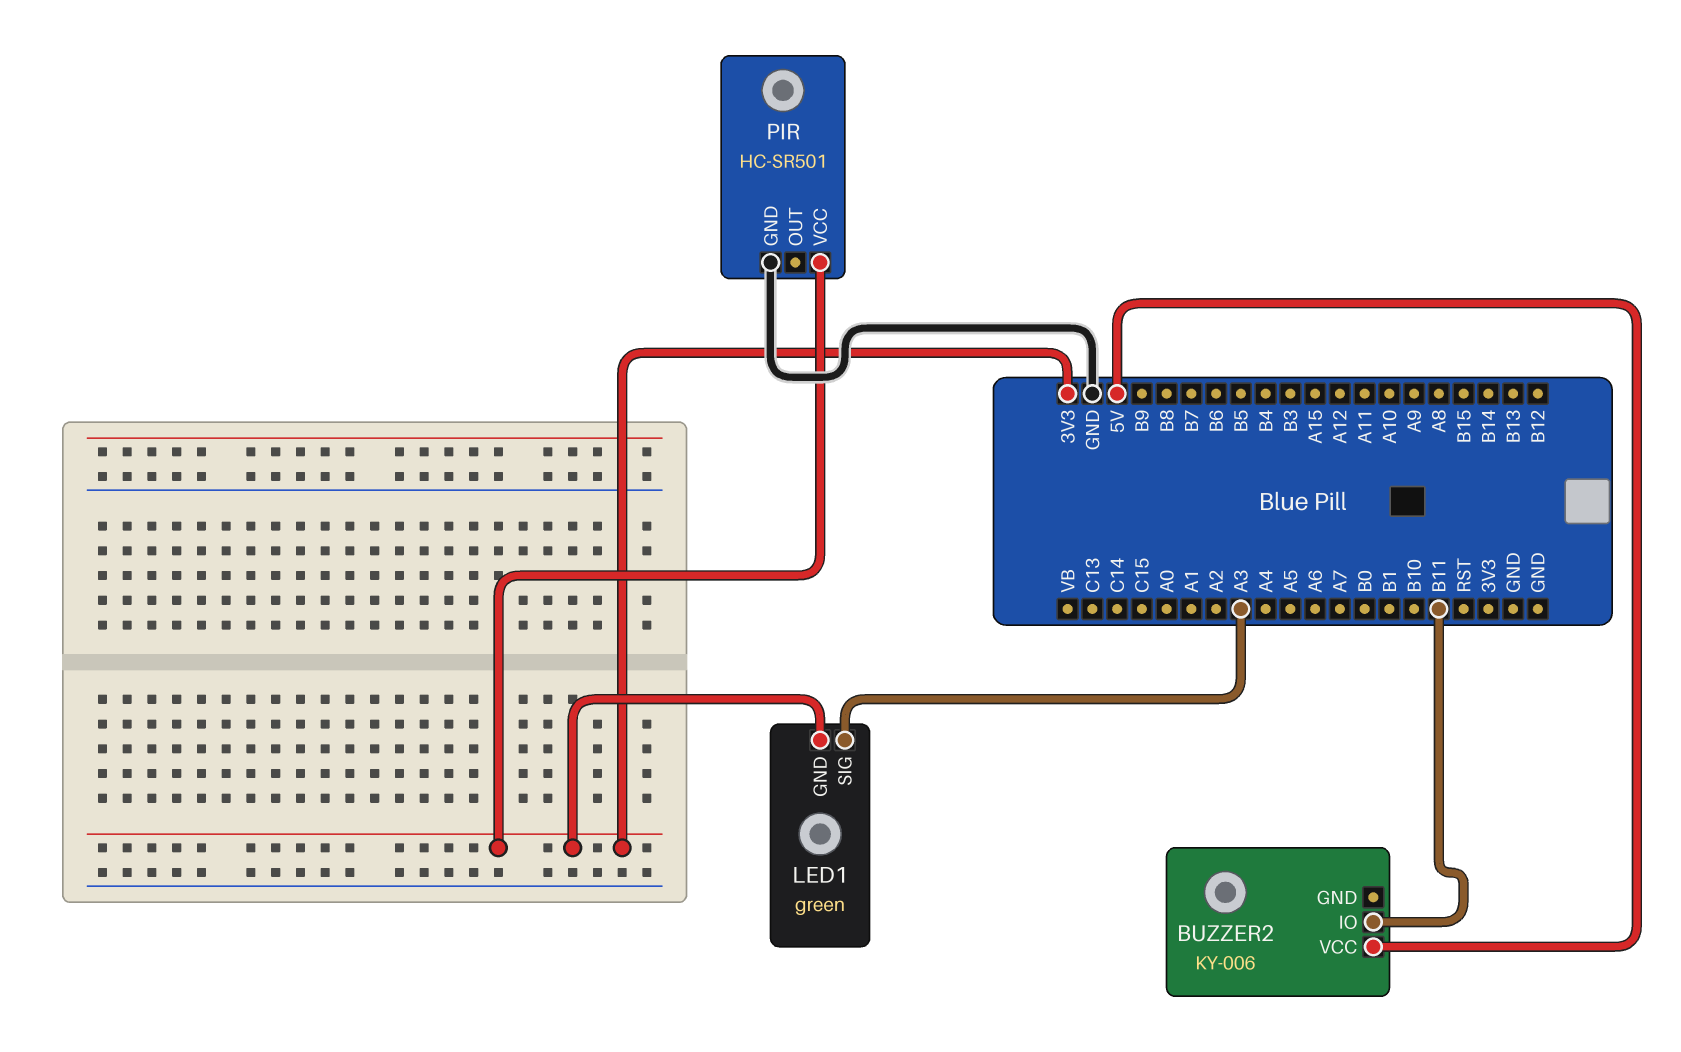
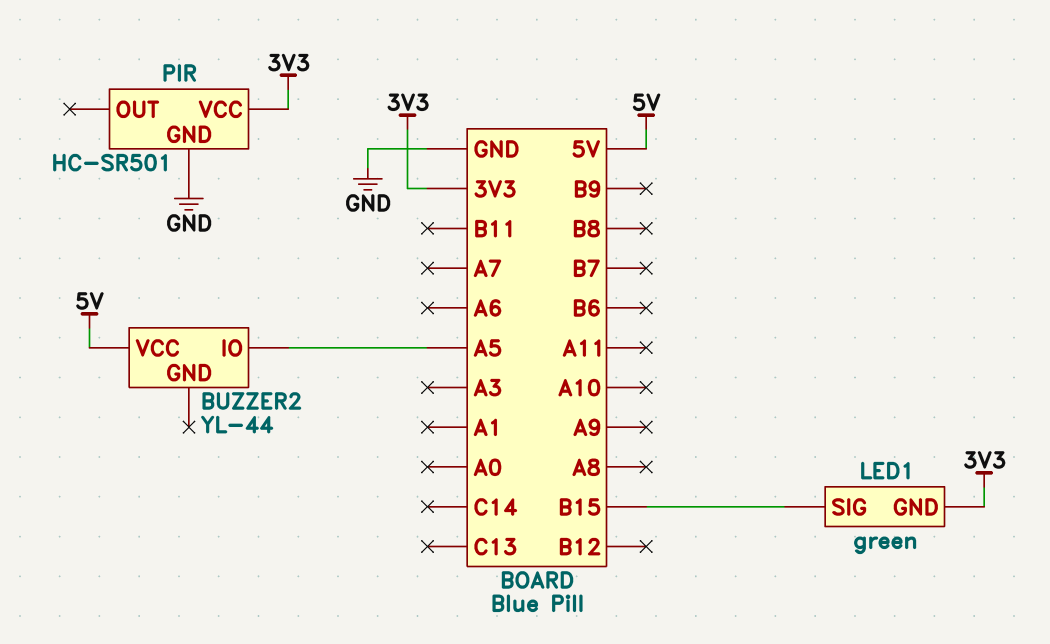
BUZZER2: KY-006 -> YL-44
BUZZER2 pin IO: B11 -> A5
LED1 pin SIG: A3 -> B15

